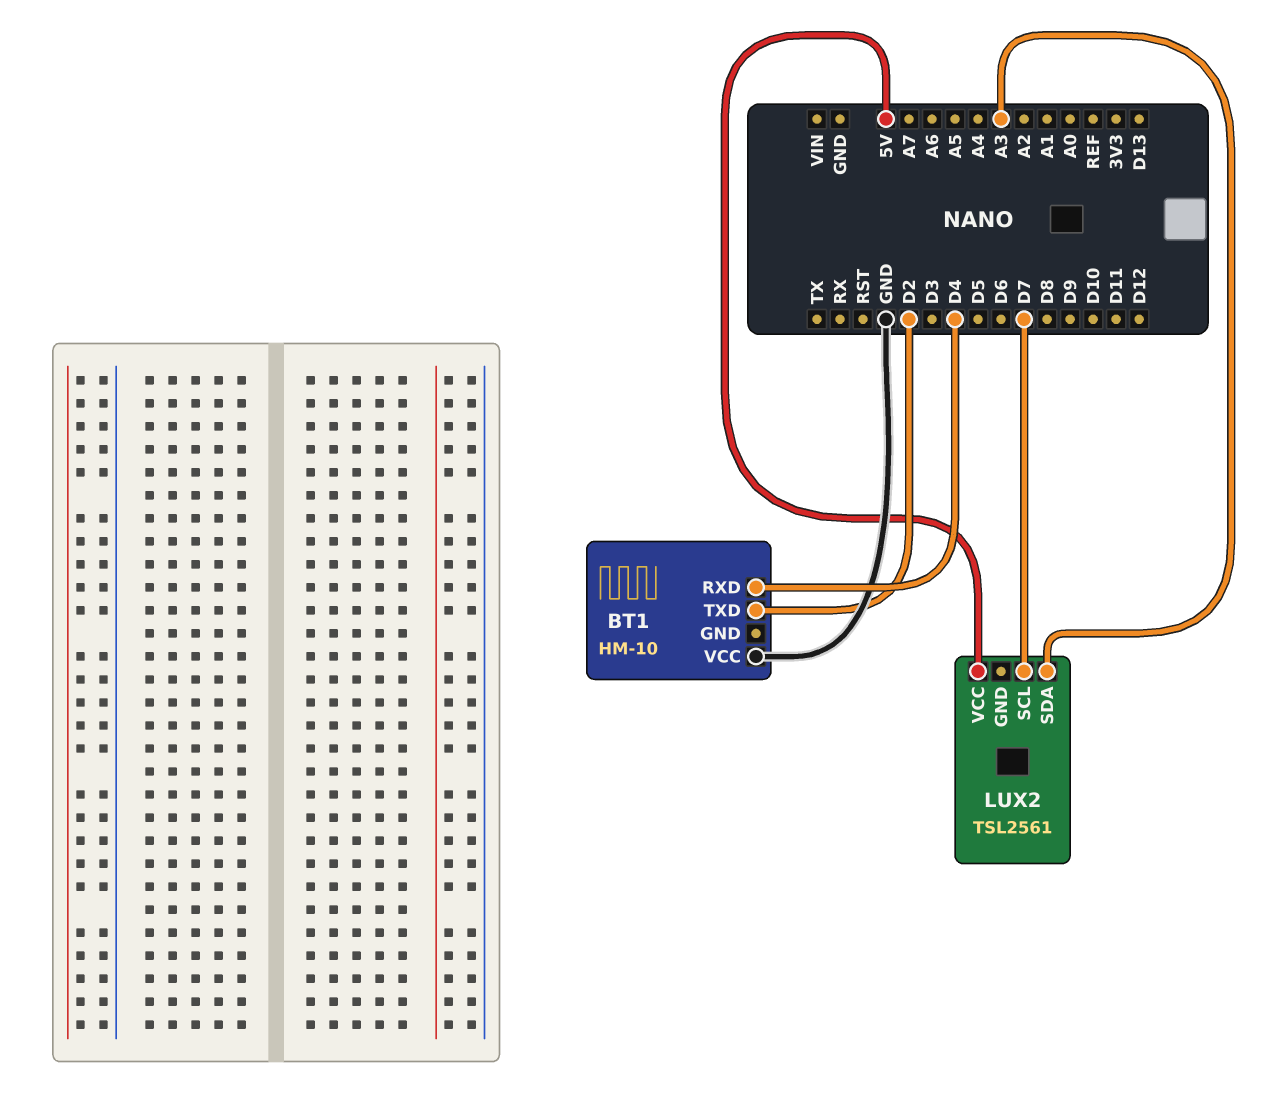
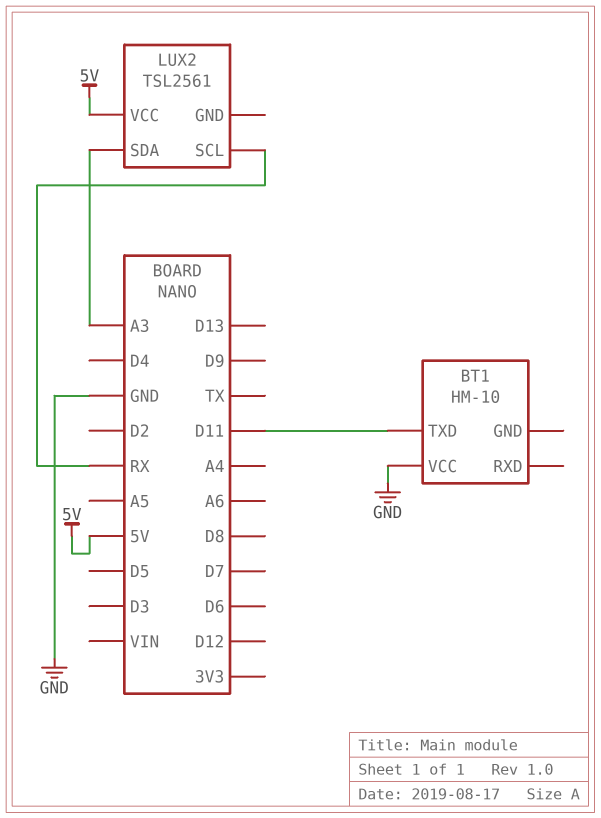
BT1 pin RXD: D4 -> none
BT1 pin TXD: D2 -> D11
LUX2 pin SCL: D7 -> RX

